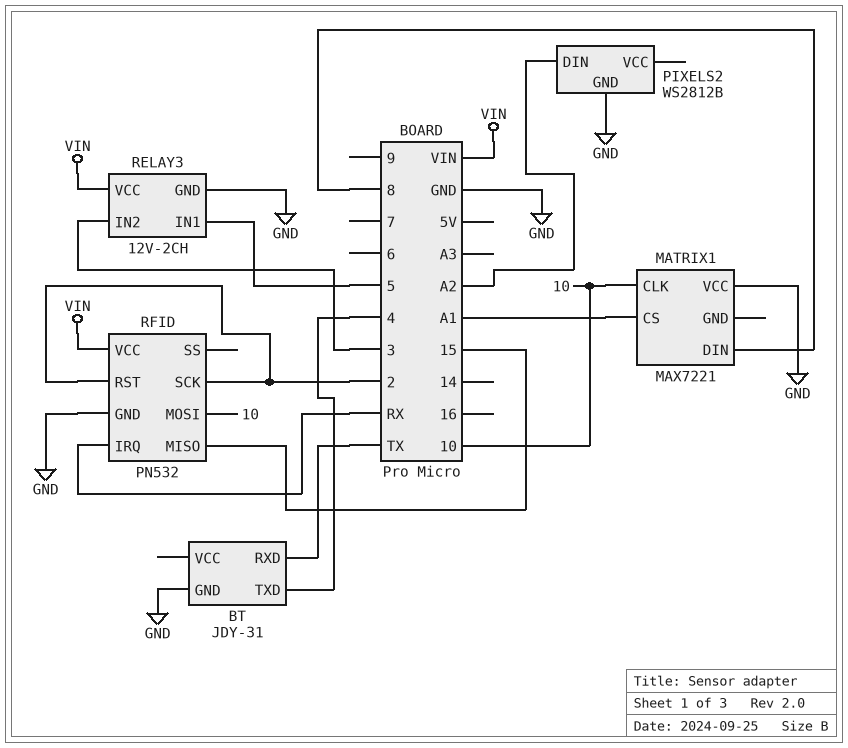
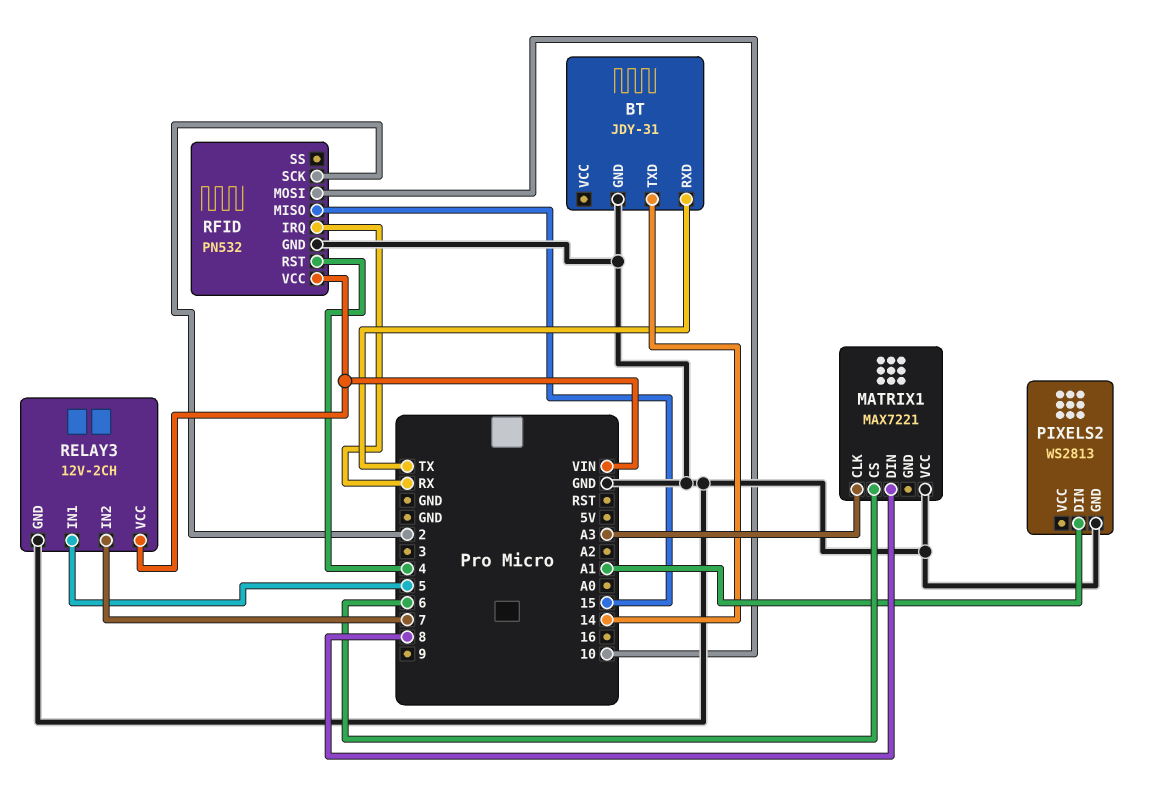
BT pin TXD: 4 -> 14
MATRIX1 pin CLK: 10 -> A3
MATRIX1 pin CS: A1 -> 6
PIXELS2: WS2812B -> WS2813
PIXELS2 pin DIN: A2 -> A1
RELAY3 pin IN2: 3 -> 7
RFID pin RST: 2 -> 4

